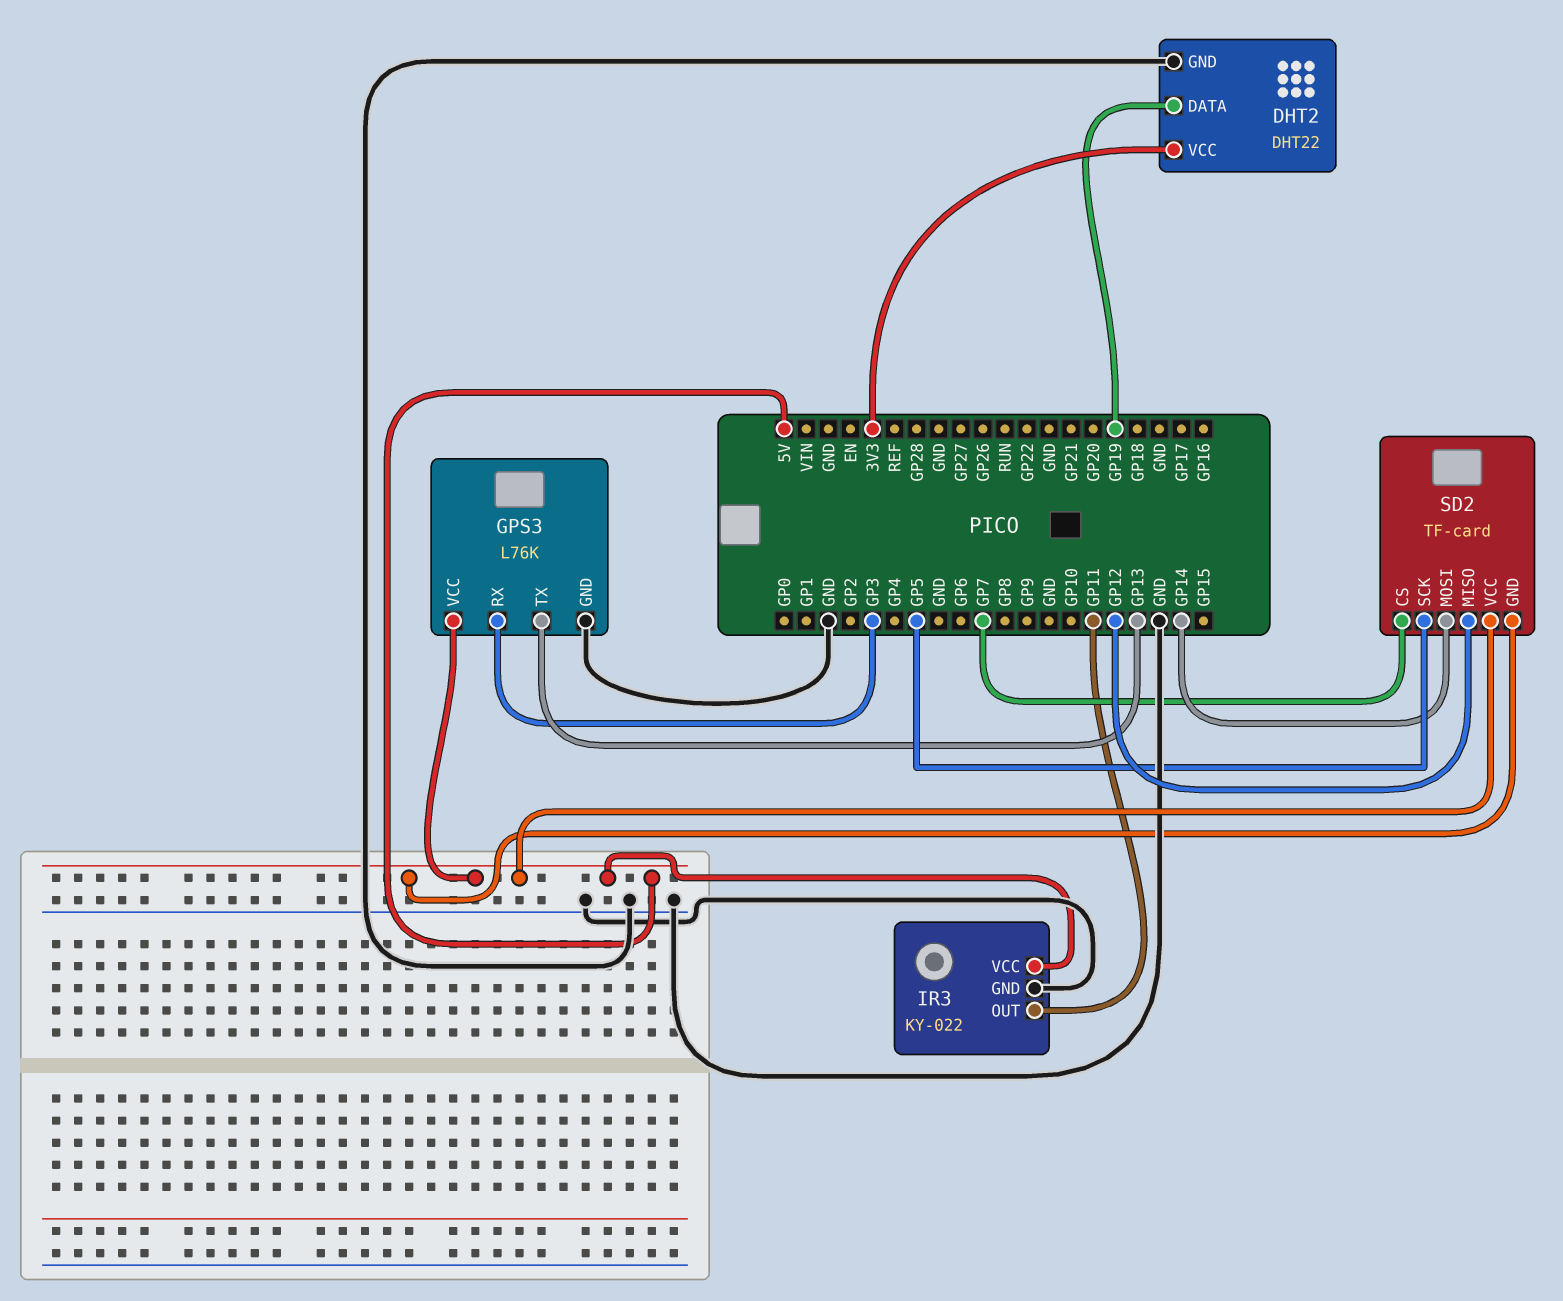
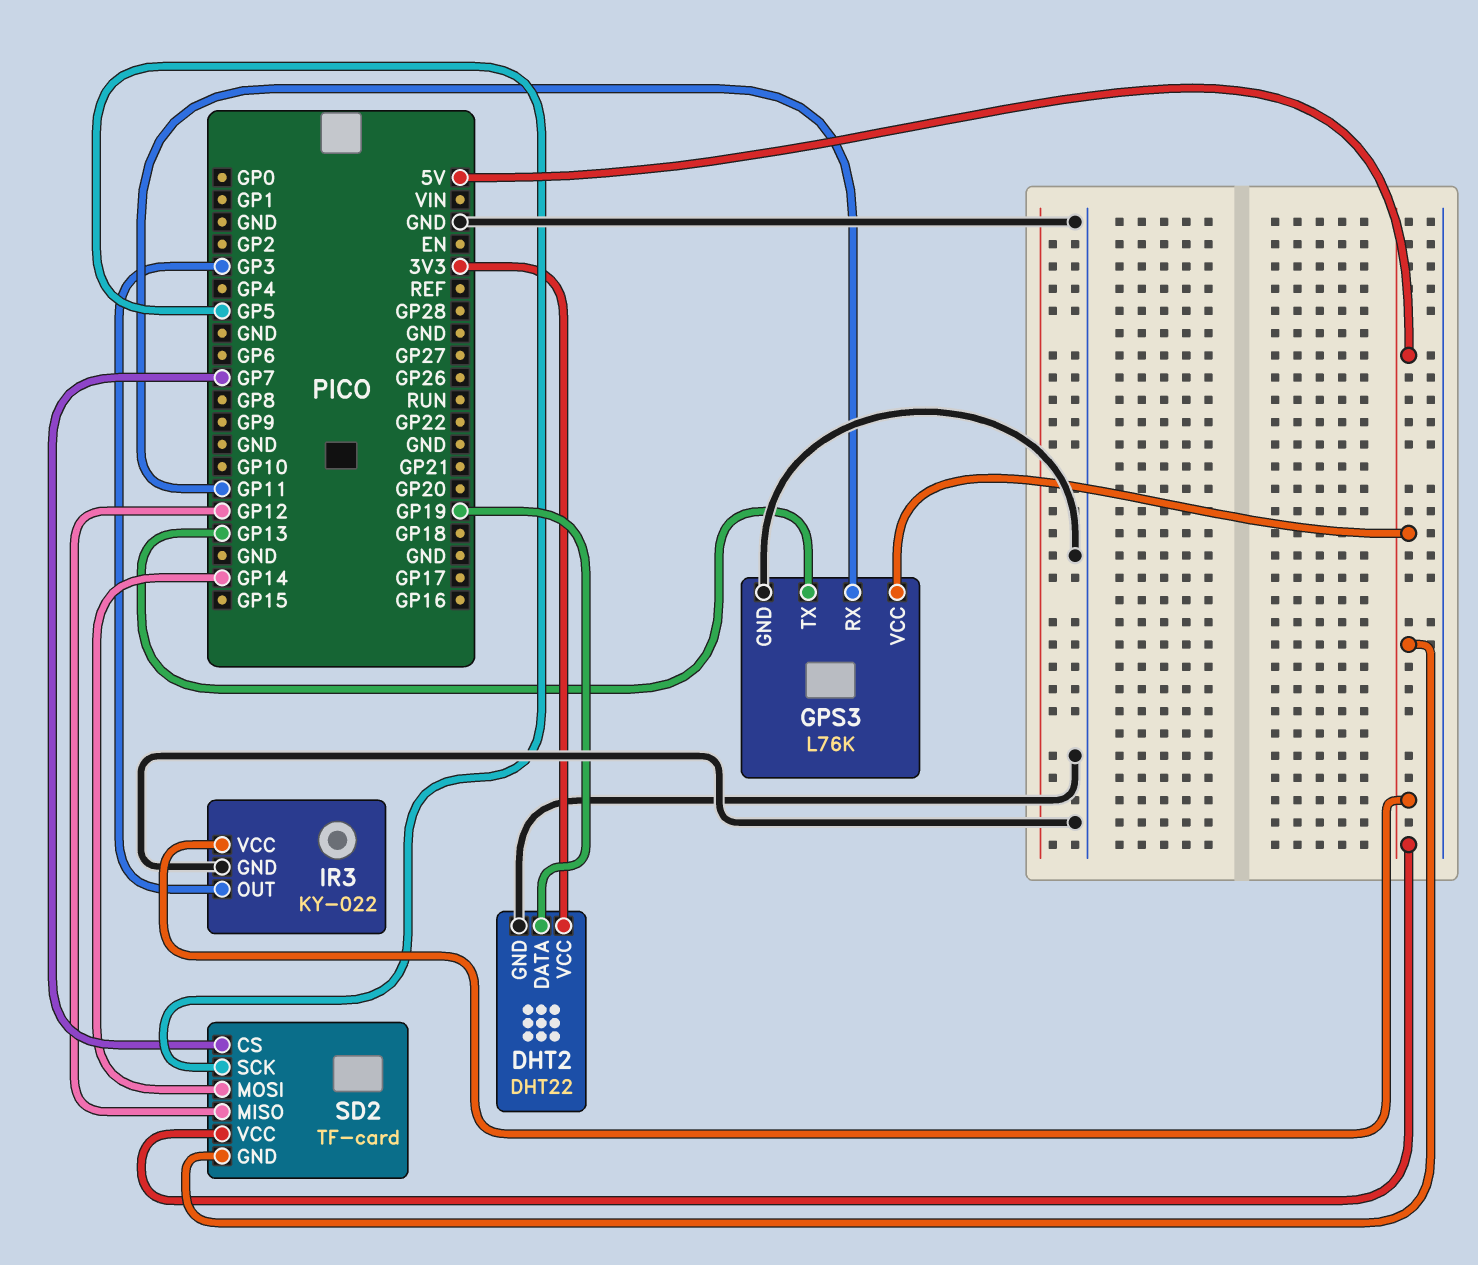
GPS3 pin RX: GP3 -> GP11
IR3 pin OUT: GP11 -> GP3

